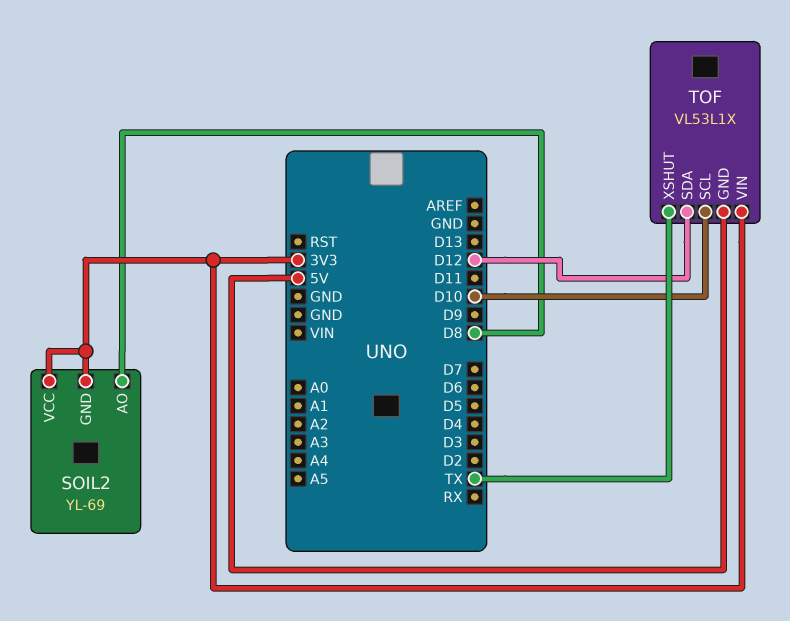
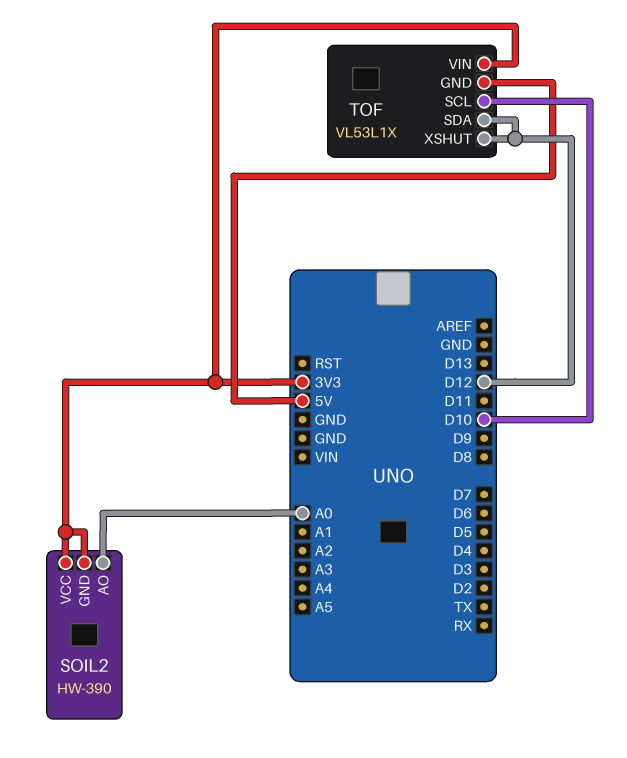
SOIL2: YL-69 -> HW-390
SOIL2 pin AO: D8 -> A0
TOF pin XSHUT: TX -> D12

